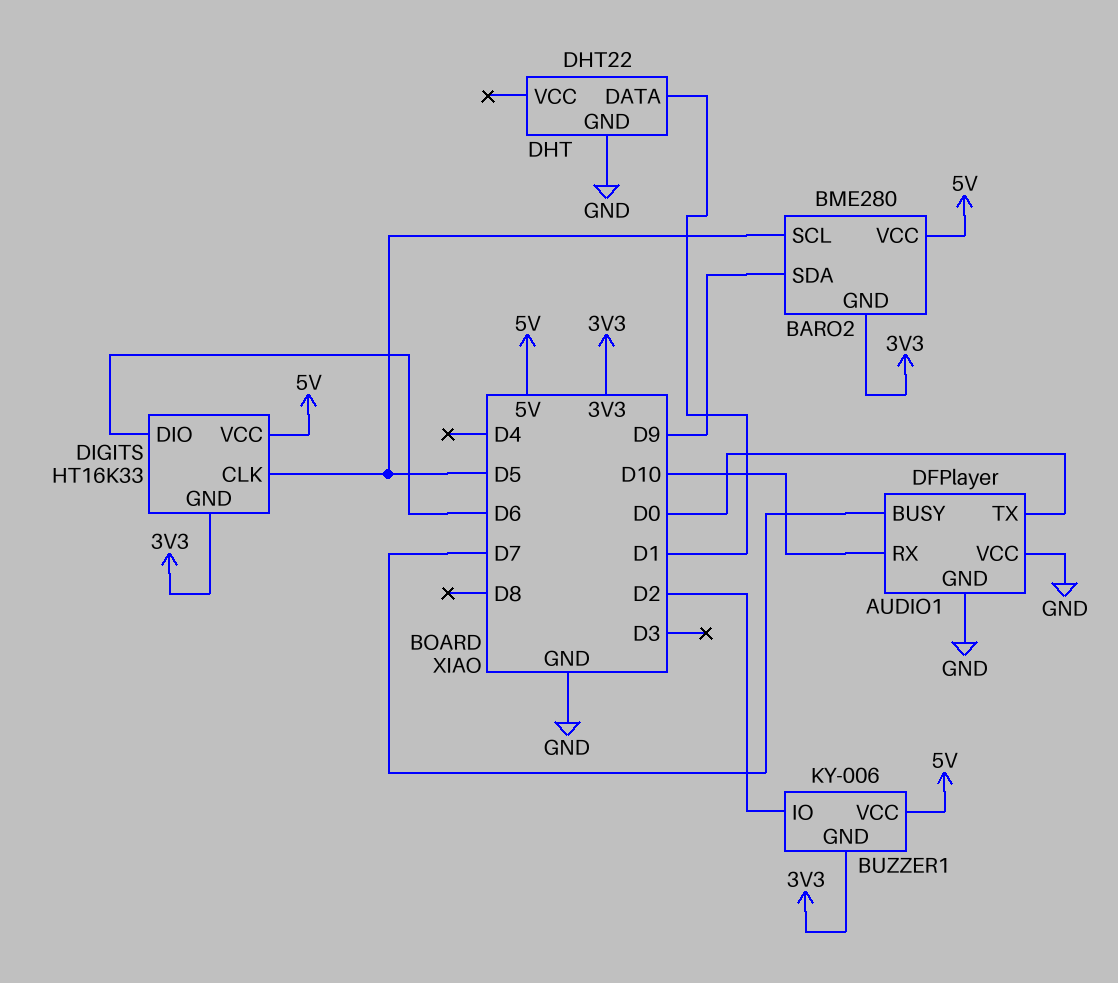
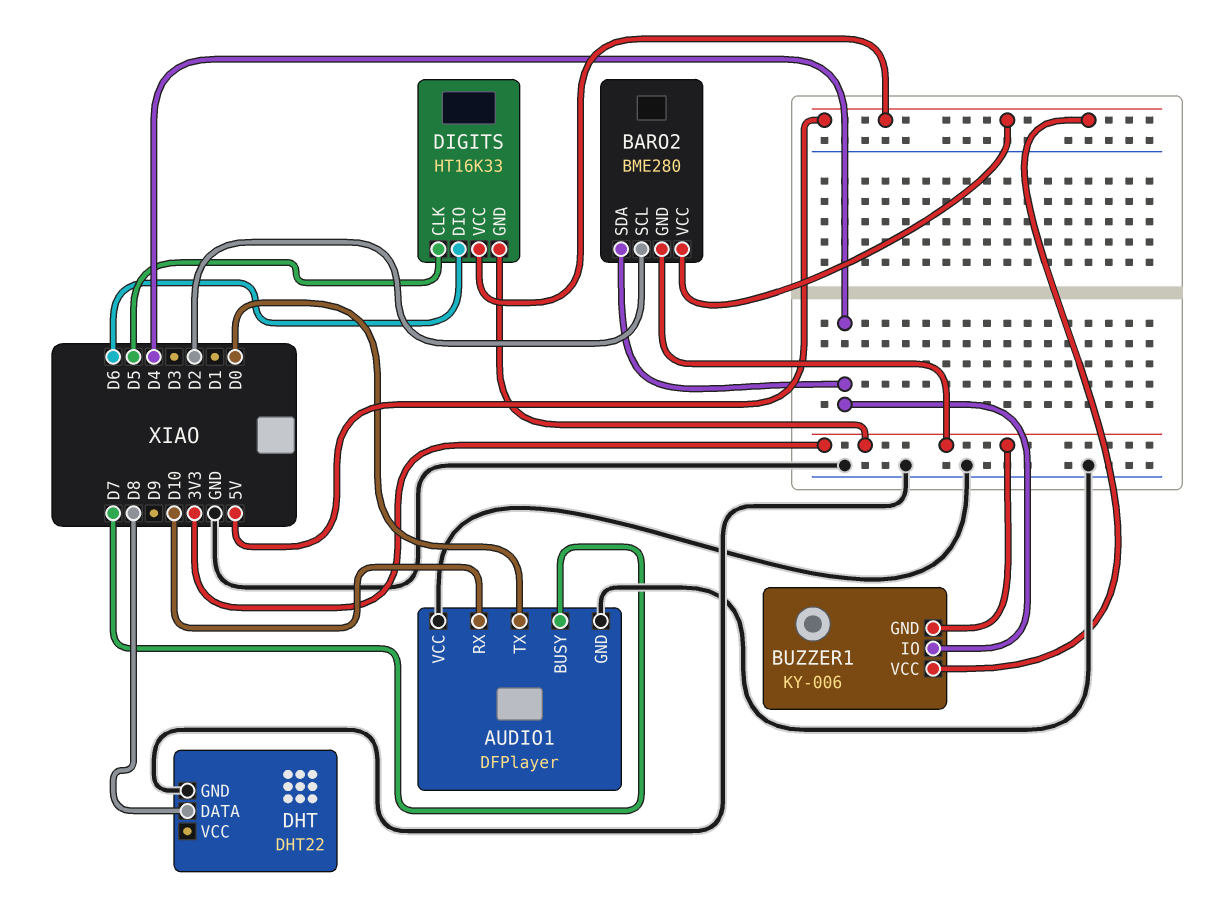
BARO2 pin SCL: D5 -> D2
BARO2 pin SDA: D9 -> D4
BUZZER1 pin IO: D2 -> D4
DHT pin DATA: D1 -> D8

